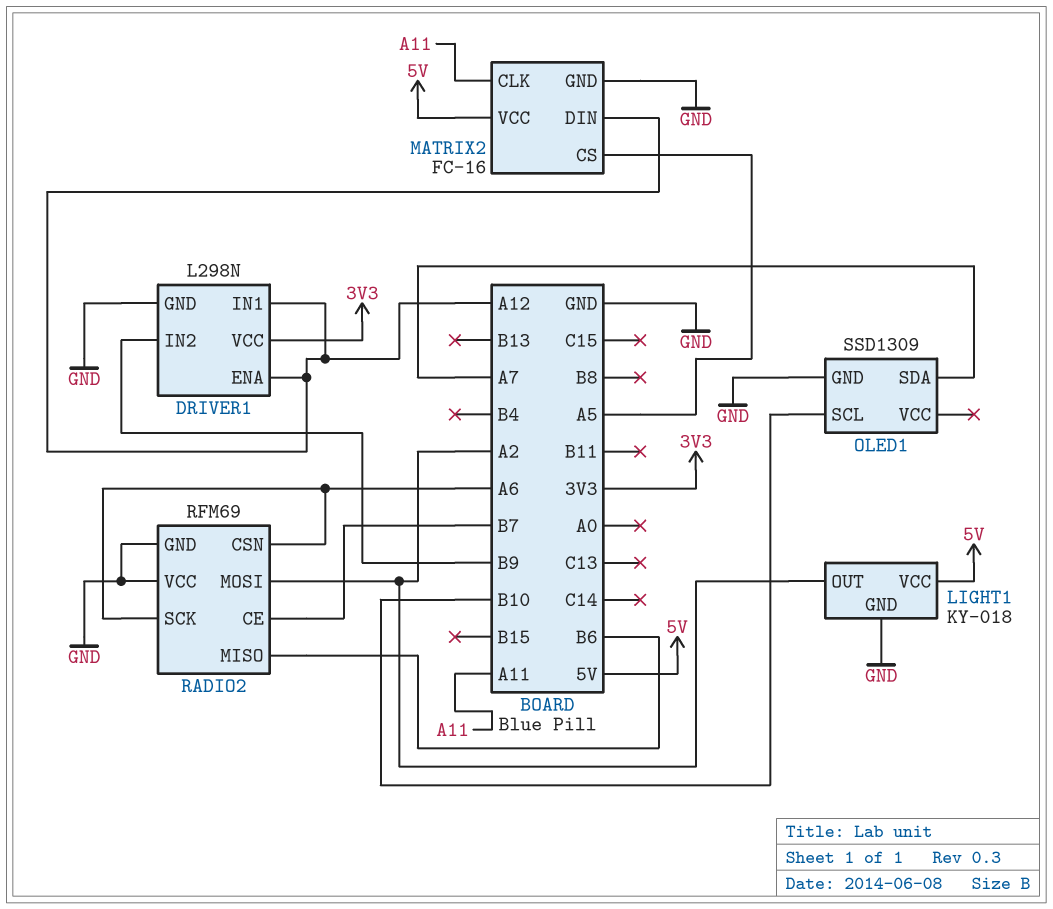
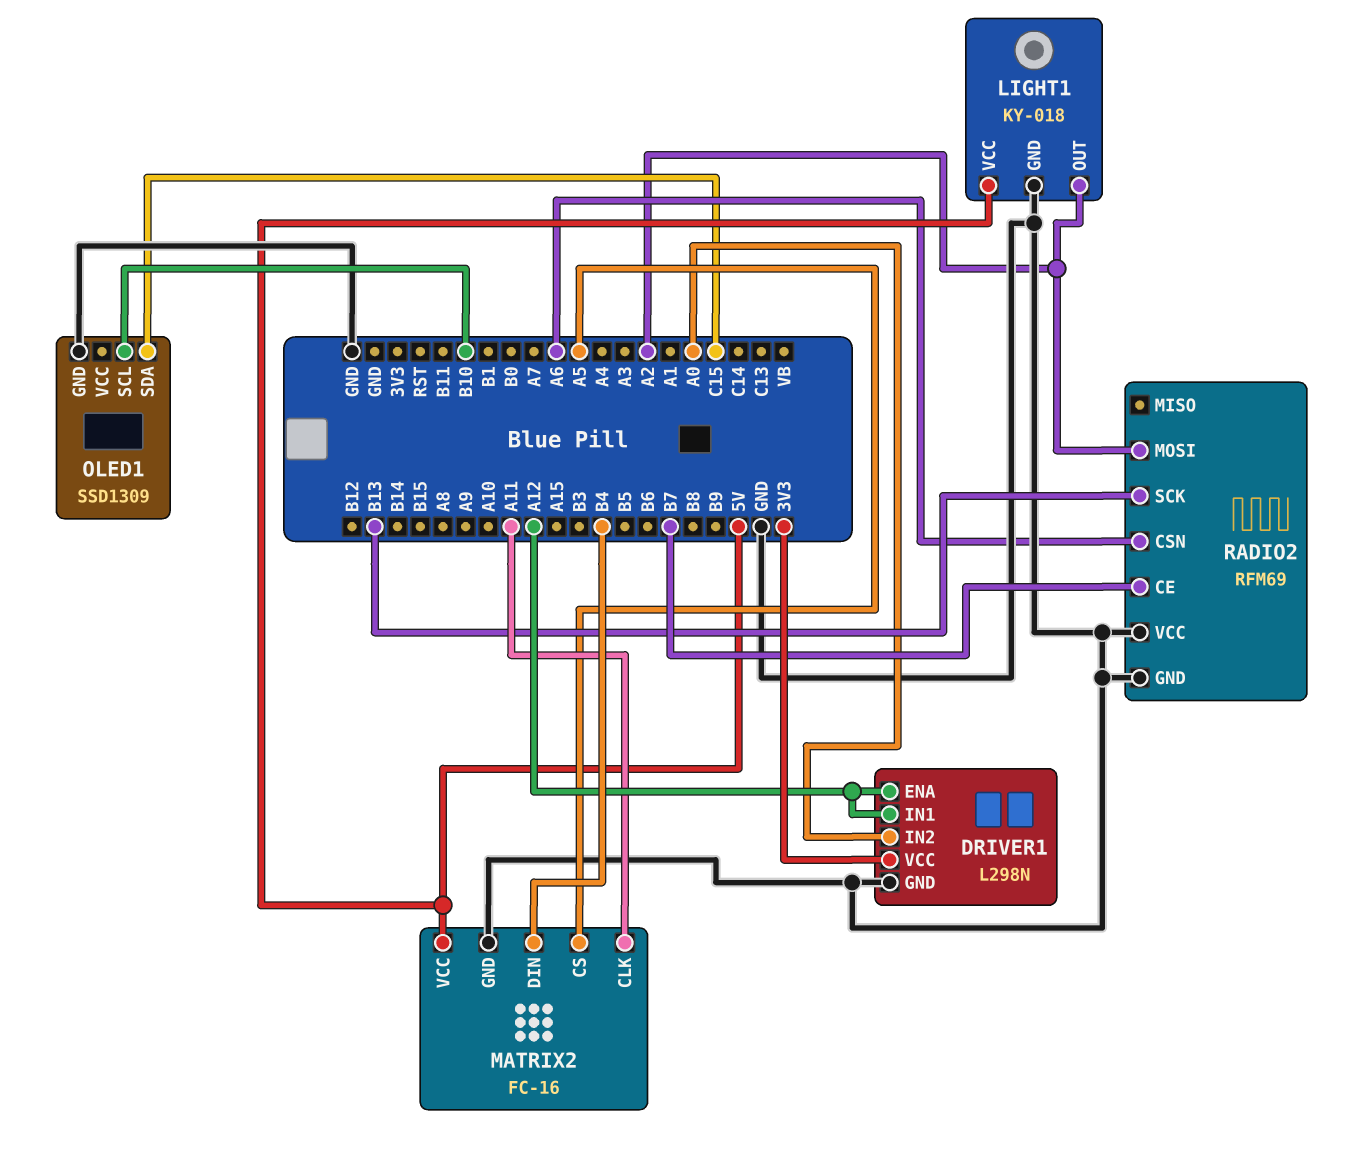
DRIVER1 pin IN2: B9 -> A0
MATRIX2 pin DIN: A12 -> B4
OLED1 pin SDA: A7 -> C15
RADIO2 pin MISO: B6 -> none
RADIO2 pin SCK: A6 -> B13

